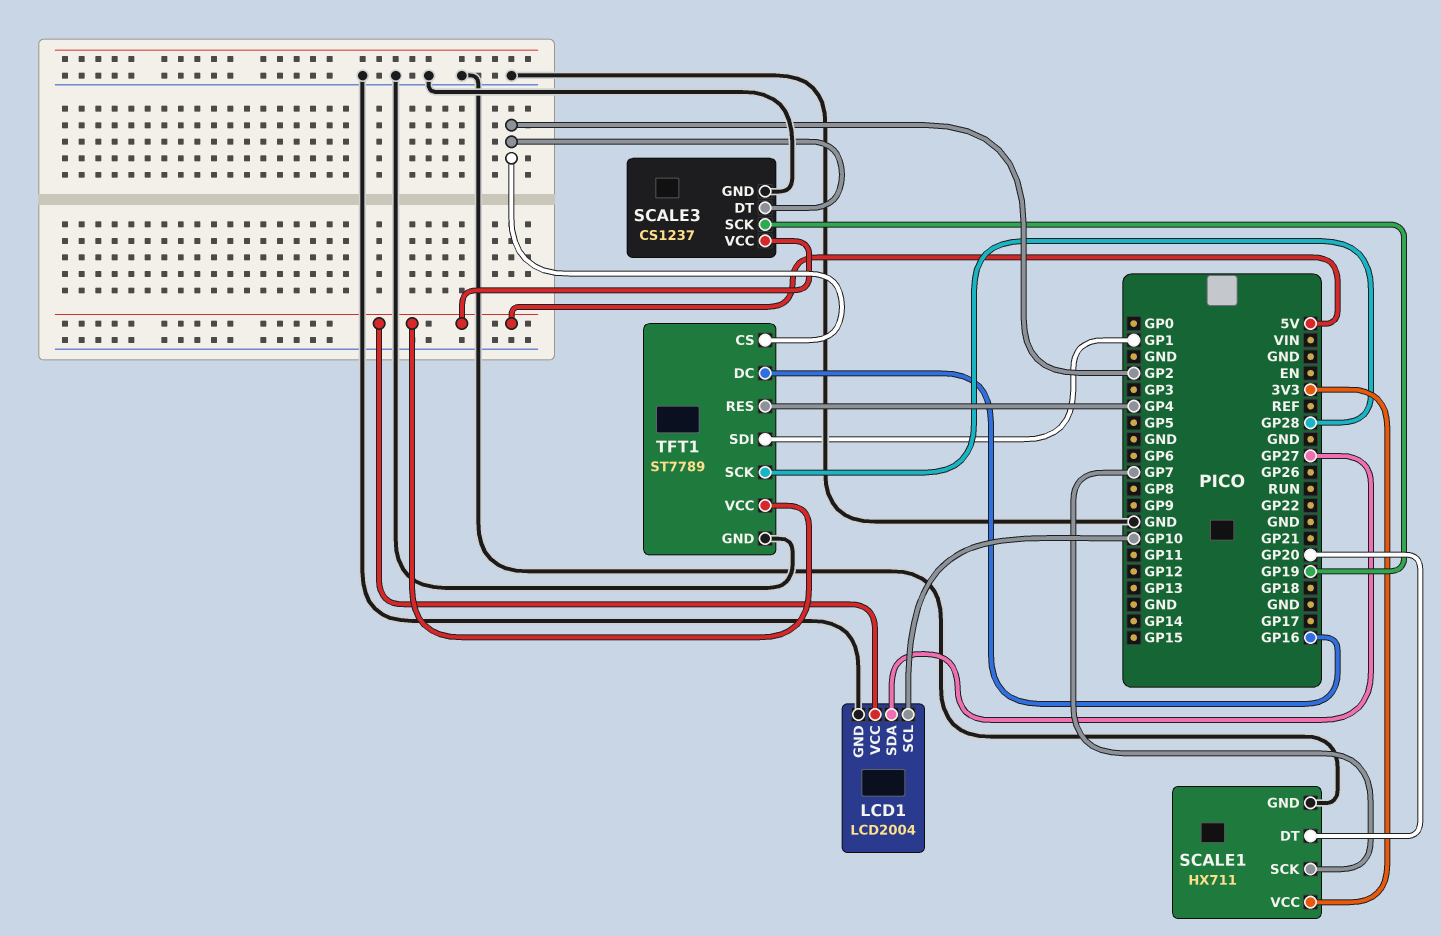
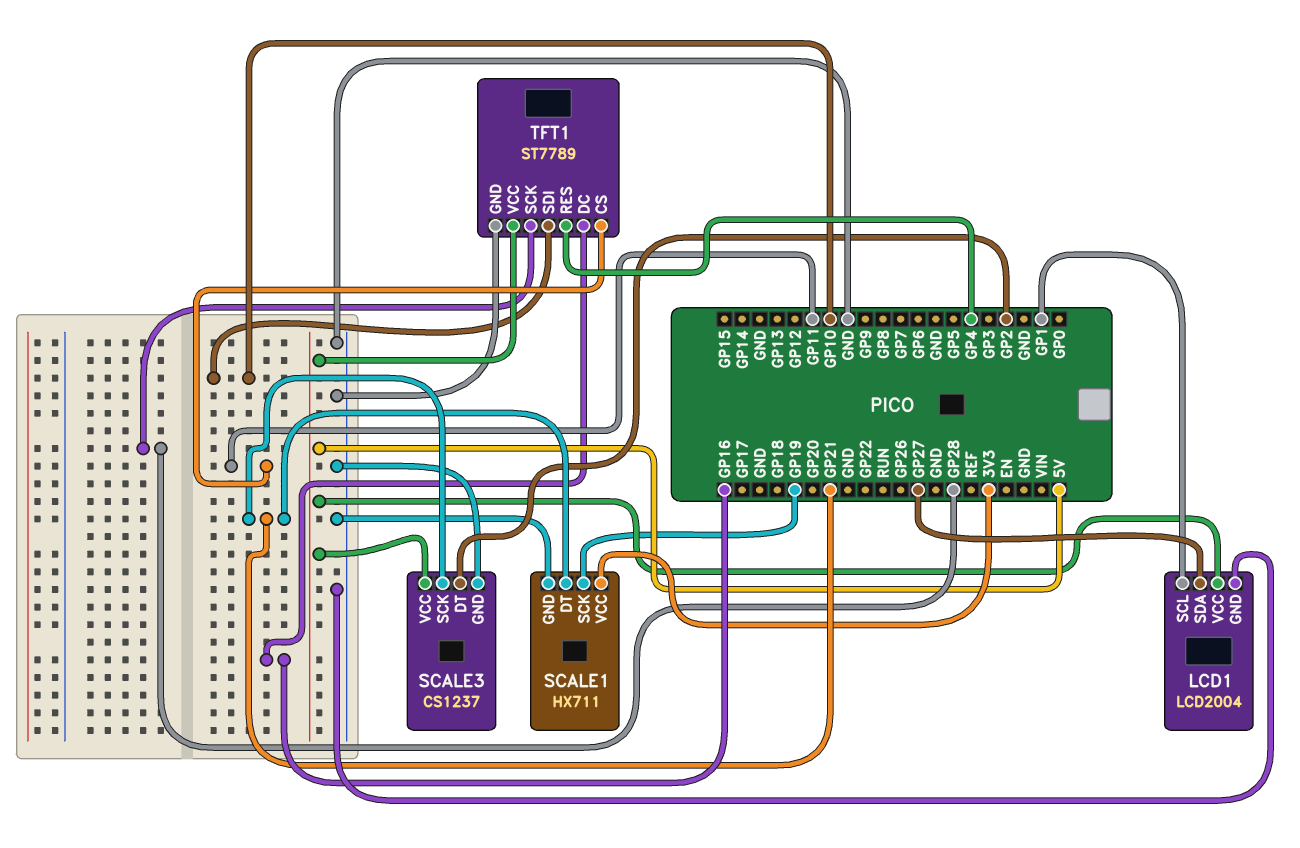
LCD1 pin SCL: GP10 -> GP1
SCALE1 pin DT: GP20 -> GP21
SCALE1 pin SCK: GP7 -> GP19
SCALE3 pin SCK: GP19 -> GP21
TFT1 pin CS: GP2 -> GP11
TFT1 pin SDI: GP1 -> GP10

